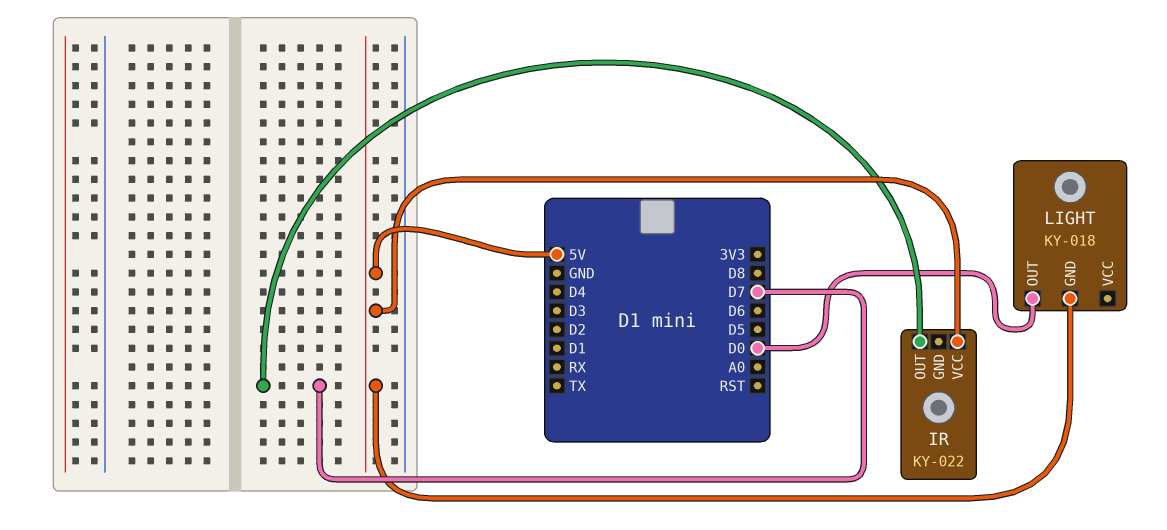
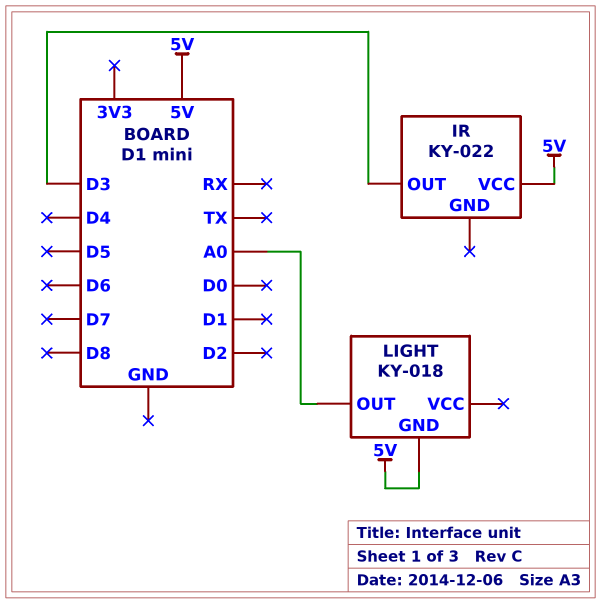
IR pin OUT: D7 -> D3
LIGHT pin OUT: D0 -> A0

